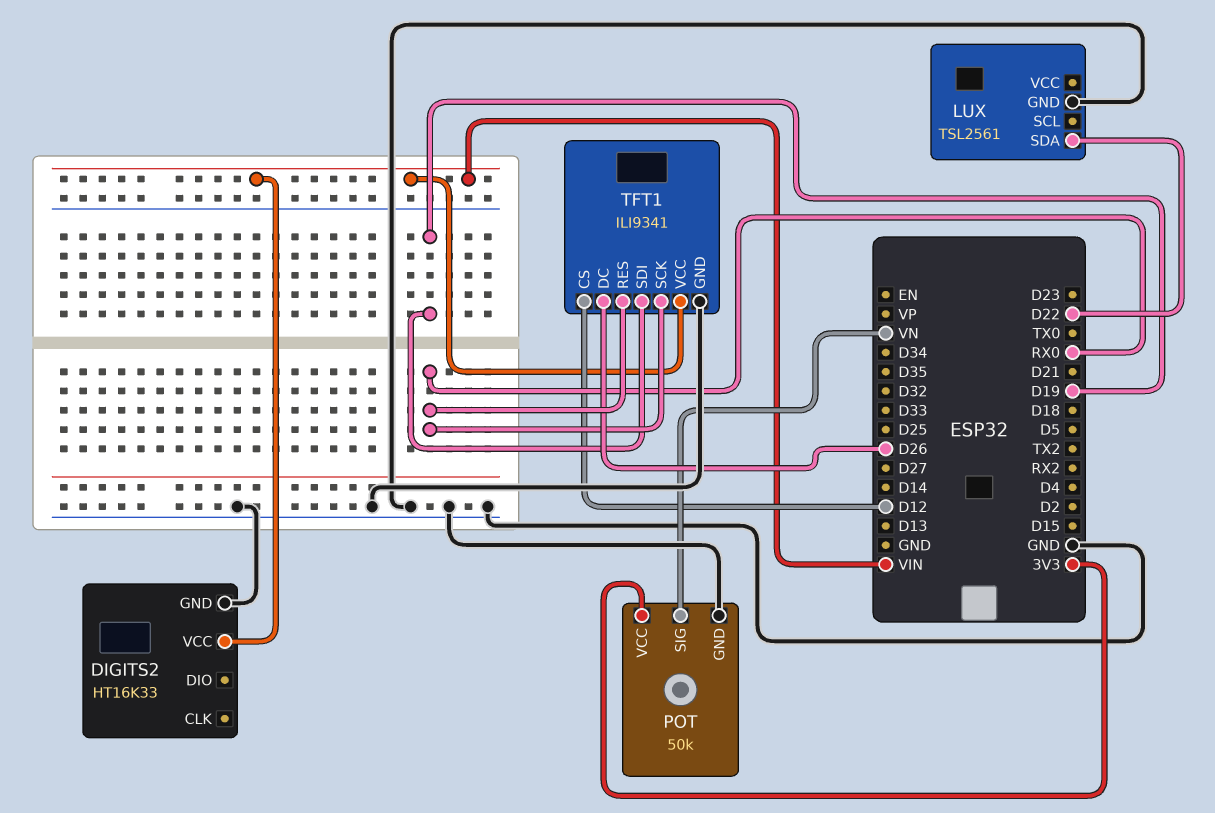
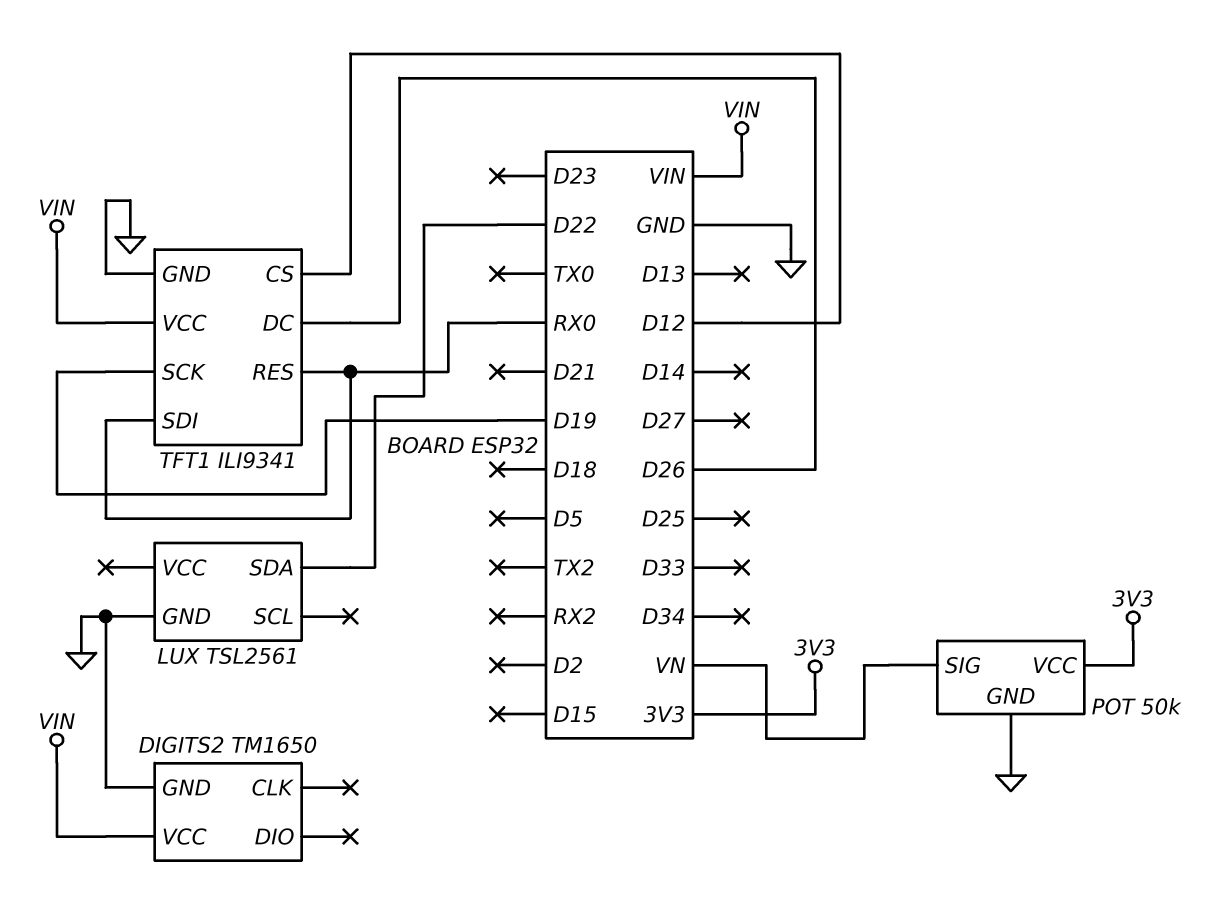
DIGITS2: HT16K33 -> TM1650
TFT1 pin SCK: RX0 -> D19
TFT1 pin SDI: D19 -> RX0

